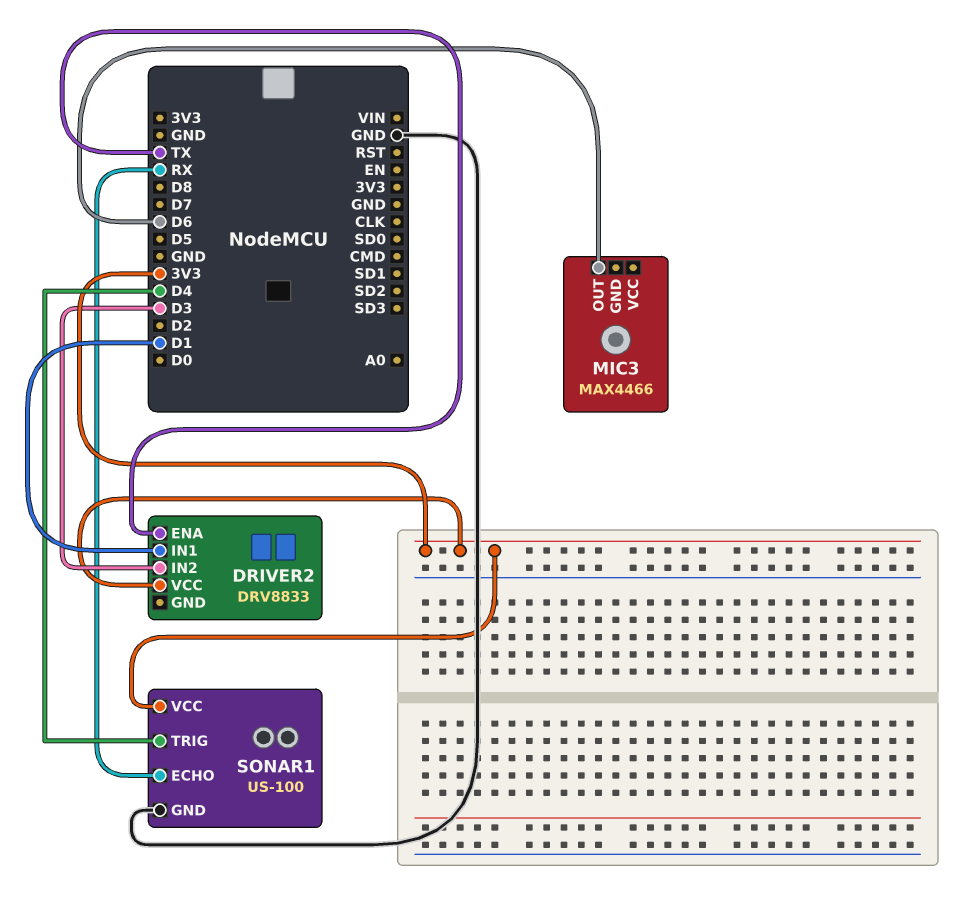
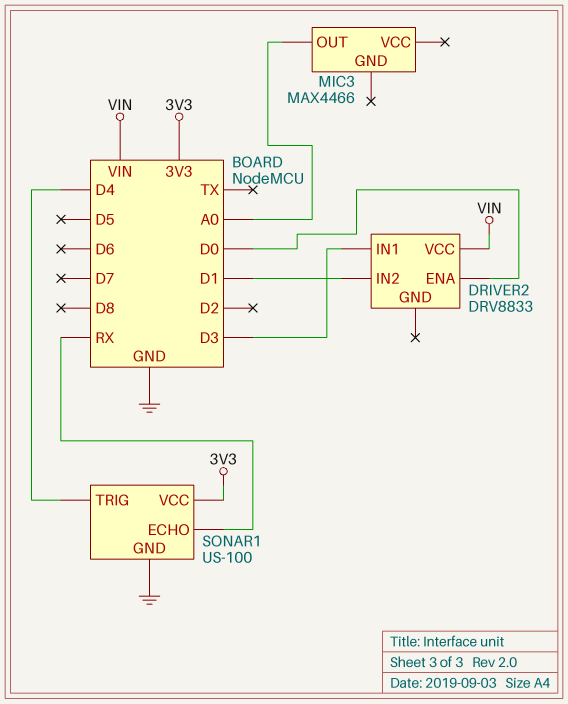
DRIVER2 pin ENA: TX -> D0
DRIVER2 pin IN1: D1 -> D3
DRIVER2 pin IN2: D3 -> D1
DRIVER2 pin VCC: 3V3 -> VIN
MIC3 pin OUT: D6 -> A0

